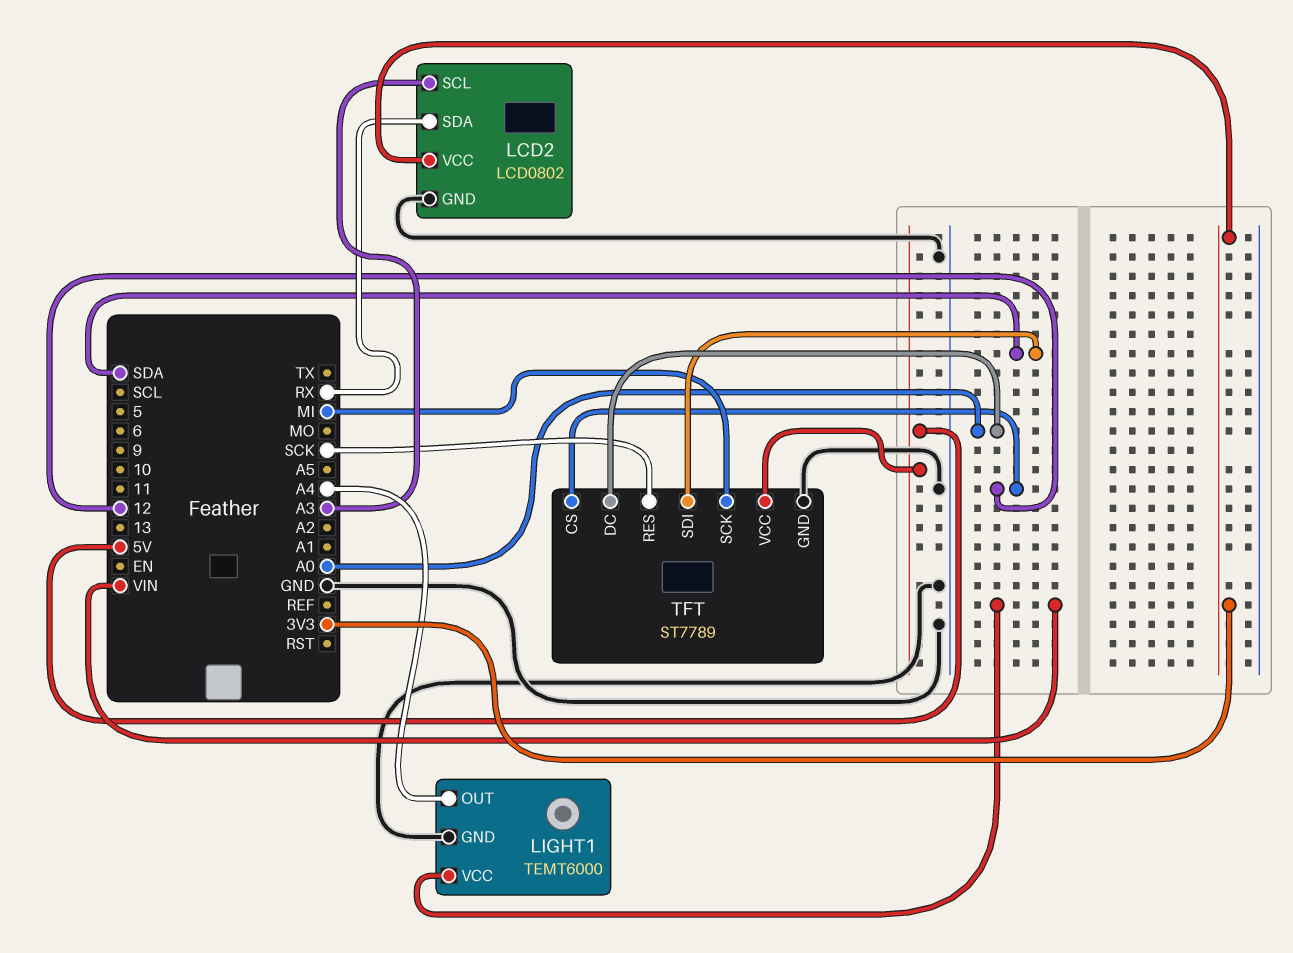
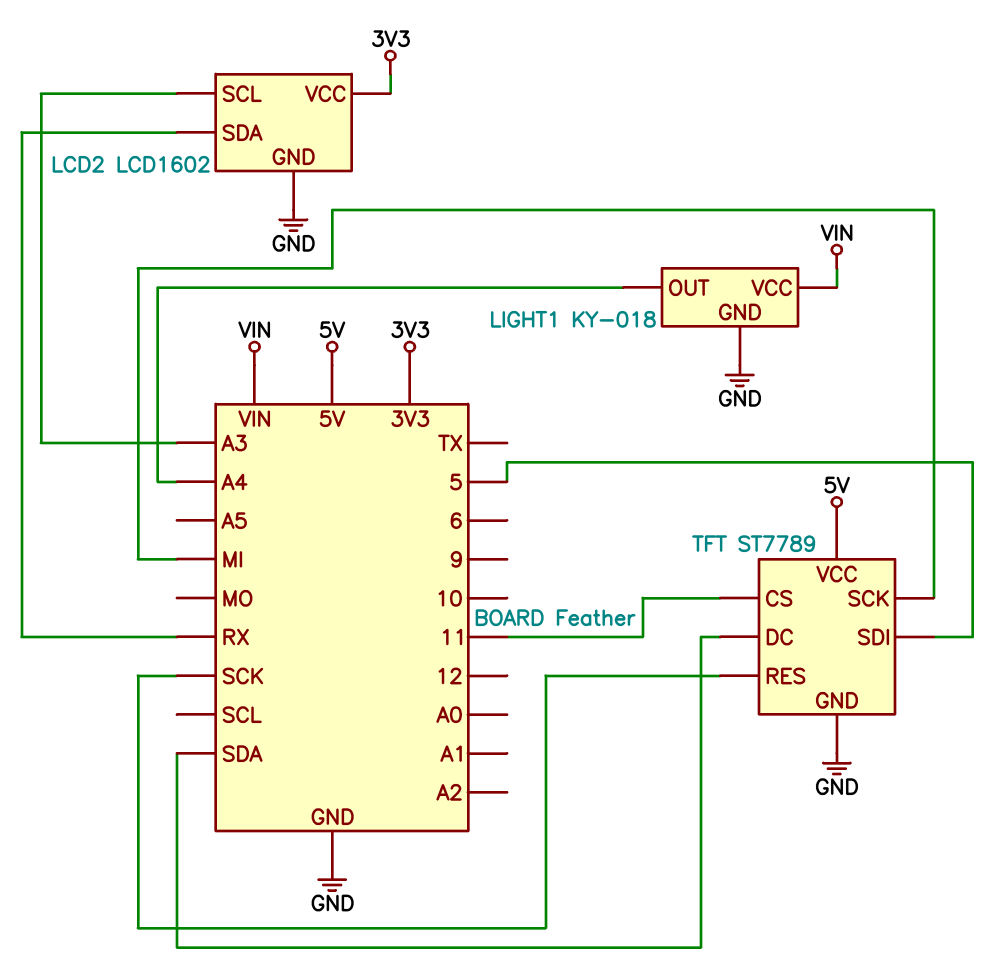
LCD2: LCD0802 -> LCD1602
LIGHT1: TEMT6000 -> KY-018
TFT pin CS: 12 -> 11
TFT pin DC: A0 -> SDA
TFT pin SDI: SDA -> 5

